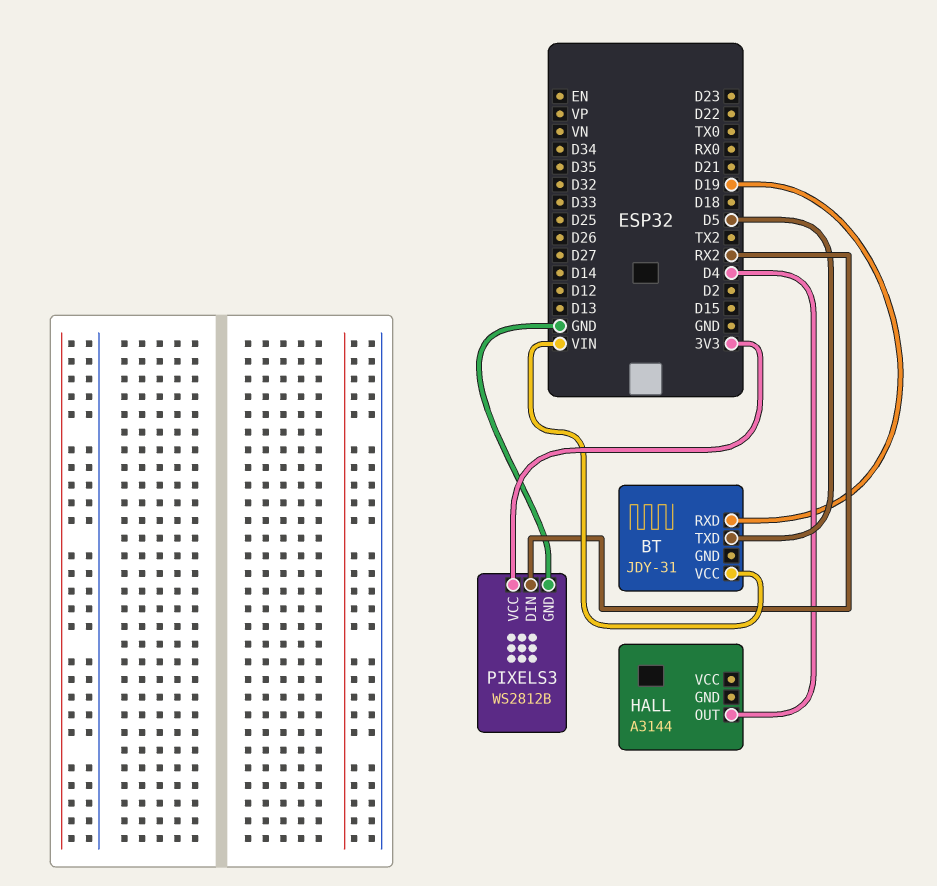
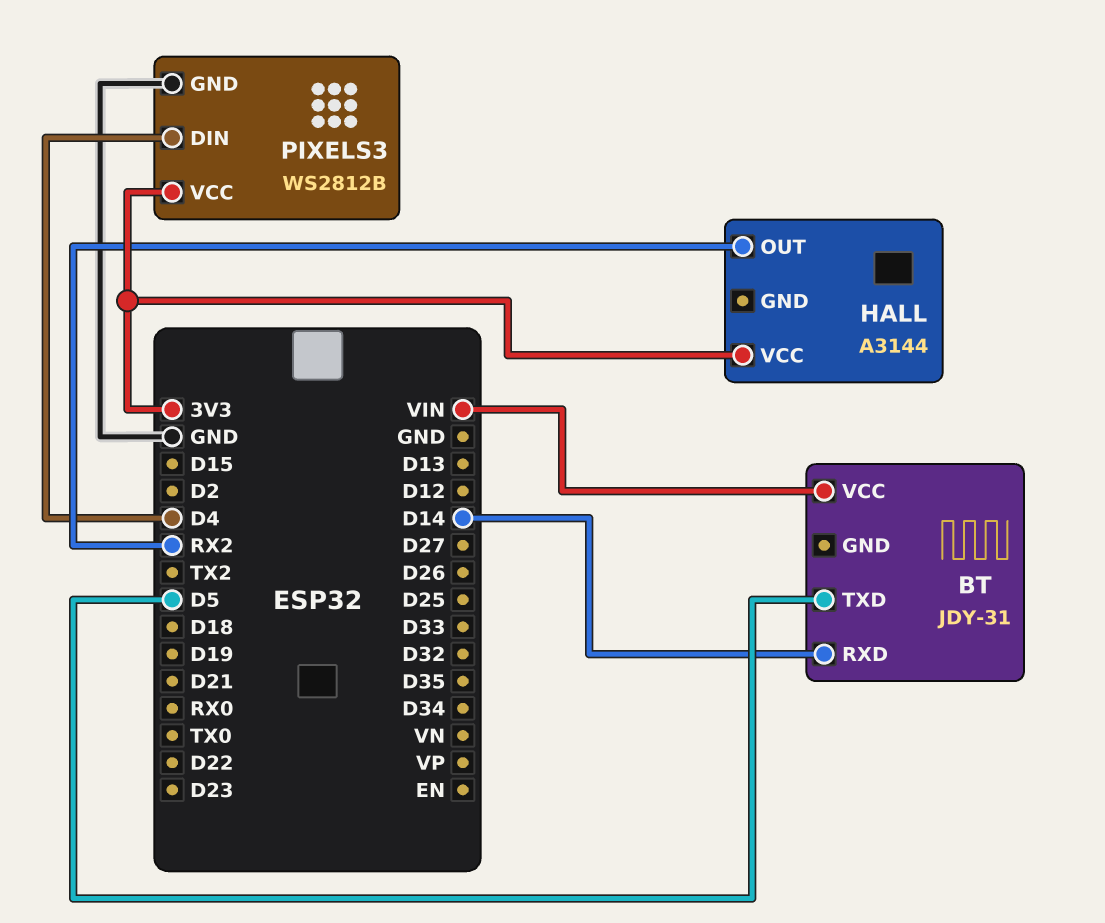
BT pin RXD: D19 -> D14
HALL pin OUT: D4 -> RX2
HALL pin VCC: none -> 3V3
PIXELS3 pin DIN: RX2 -> D4

